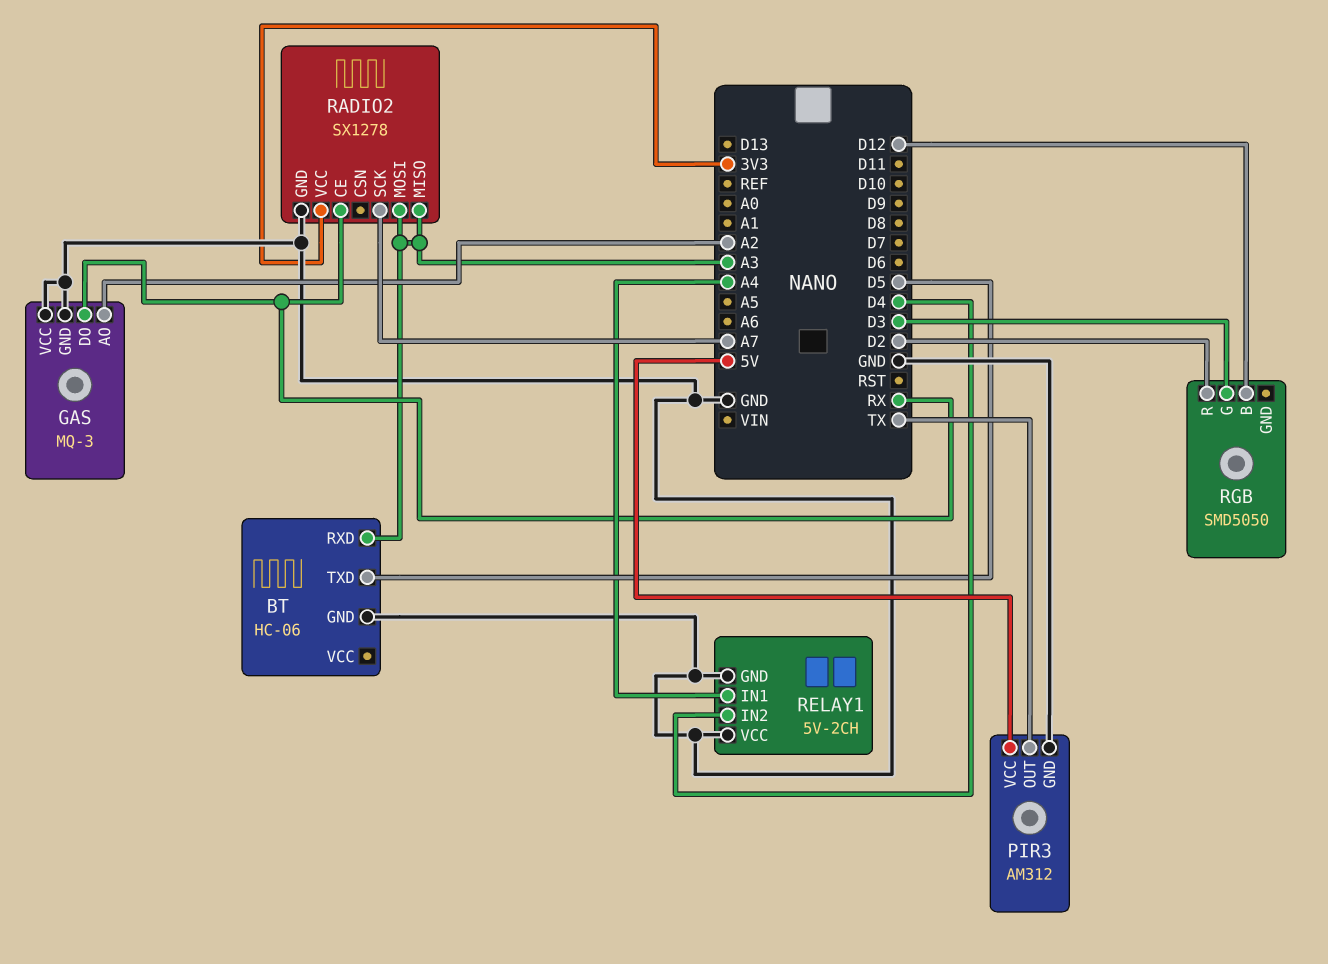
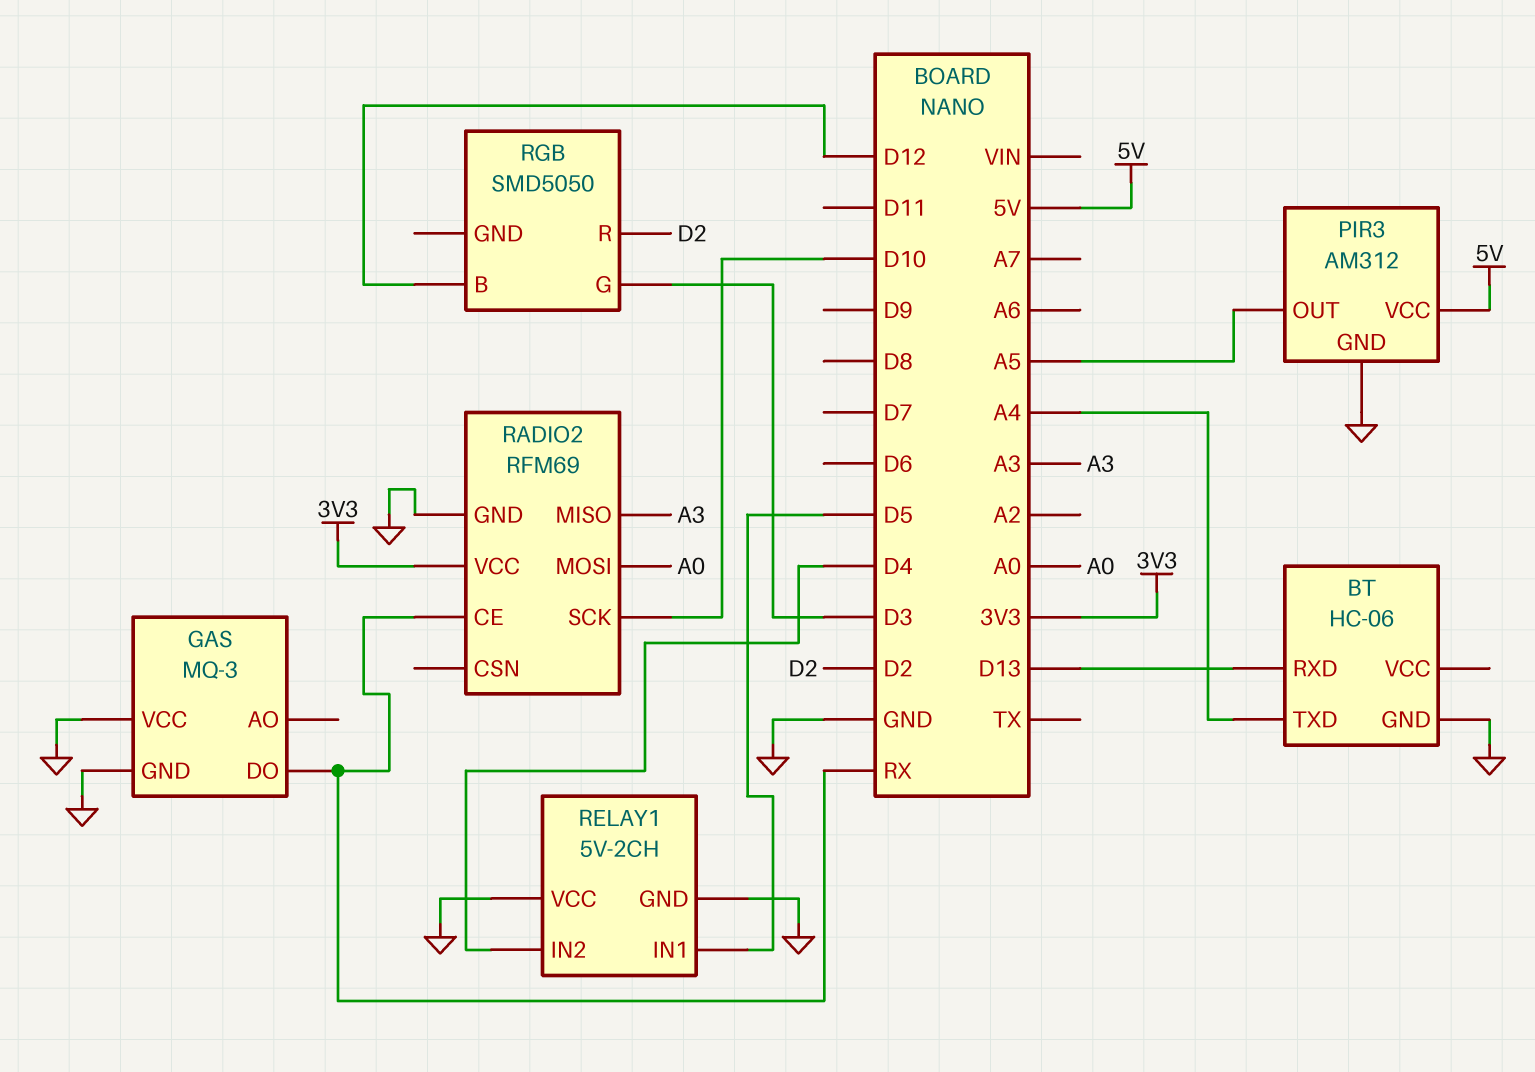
BT pin RXD: A3 -> D13
BT pin TXD: D5 -> A4
GAS pin AO: A2 -> none
PIR3 pin OUT: TX -> A5
RADIO2: SX1278 -> RFM69
RADIO2 pin MOSI: A3 -> A0
RADIO2 pin SCK: A7 -> D10
RELAY1 pin IN1: A4 -> D5

